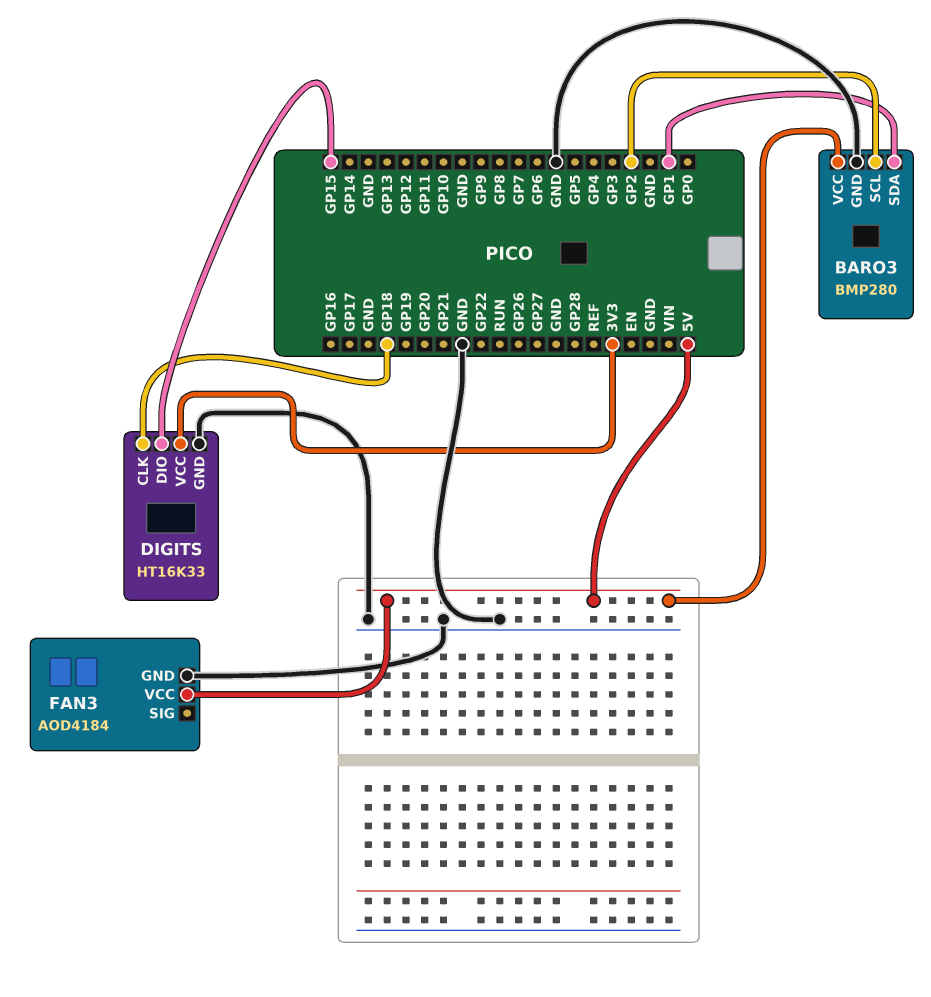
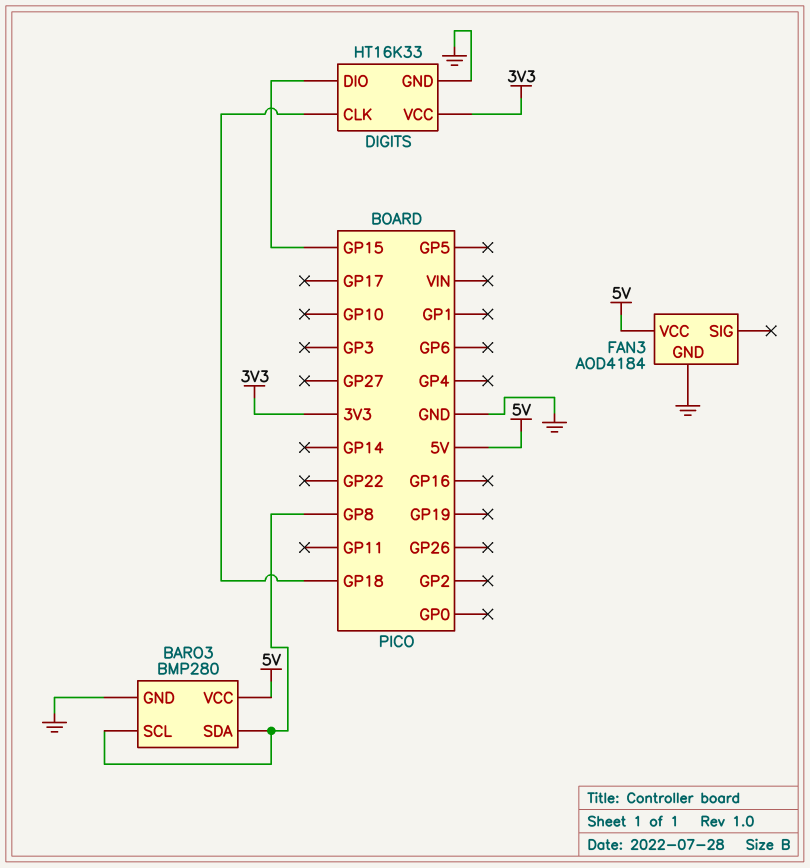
BARO3 pin SCL: GP2 -> GP8
BARO3 pin SDA: GP1 -> GP8

